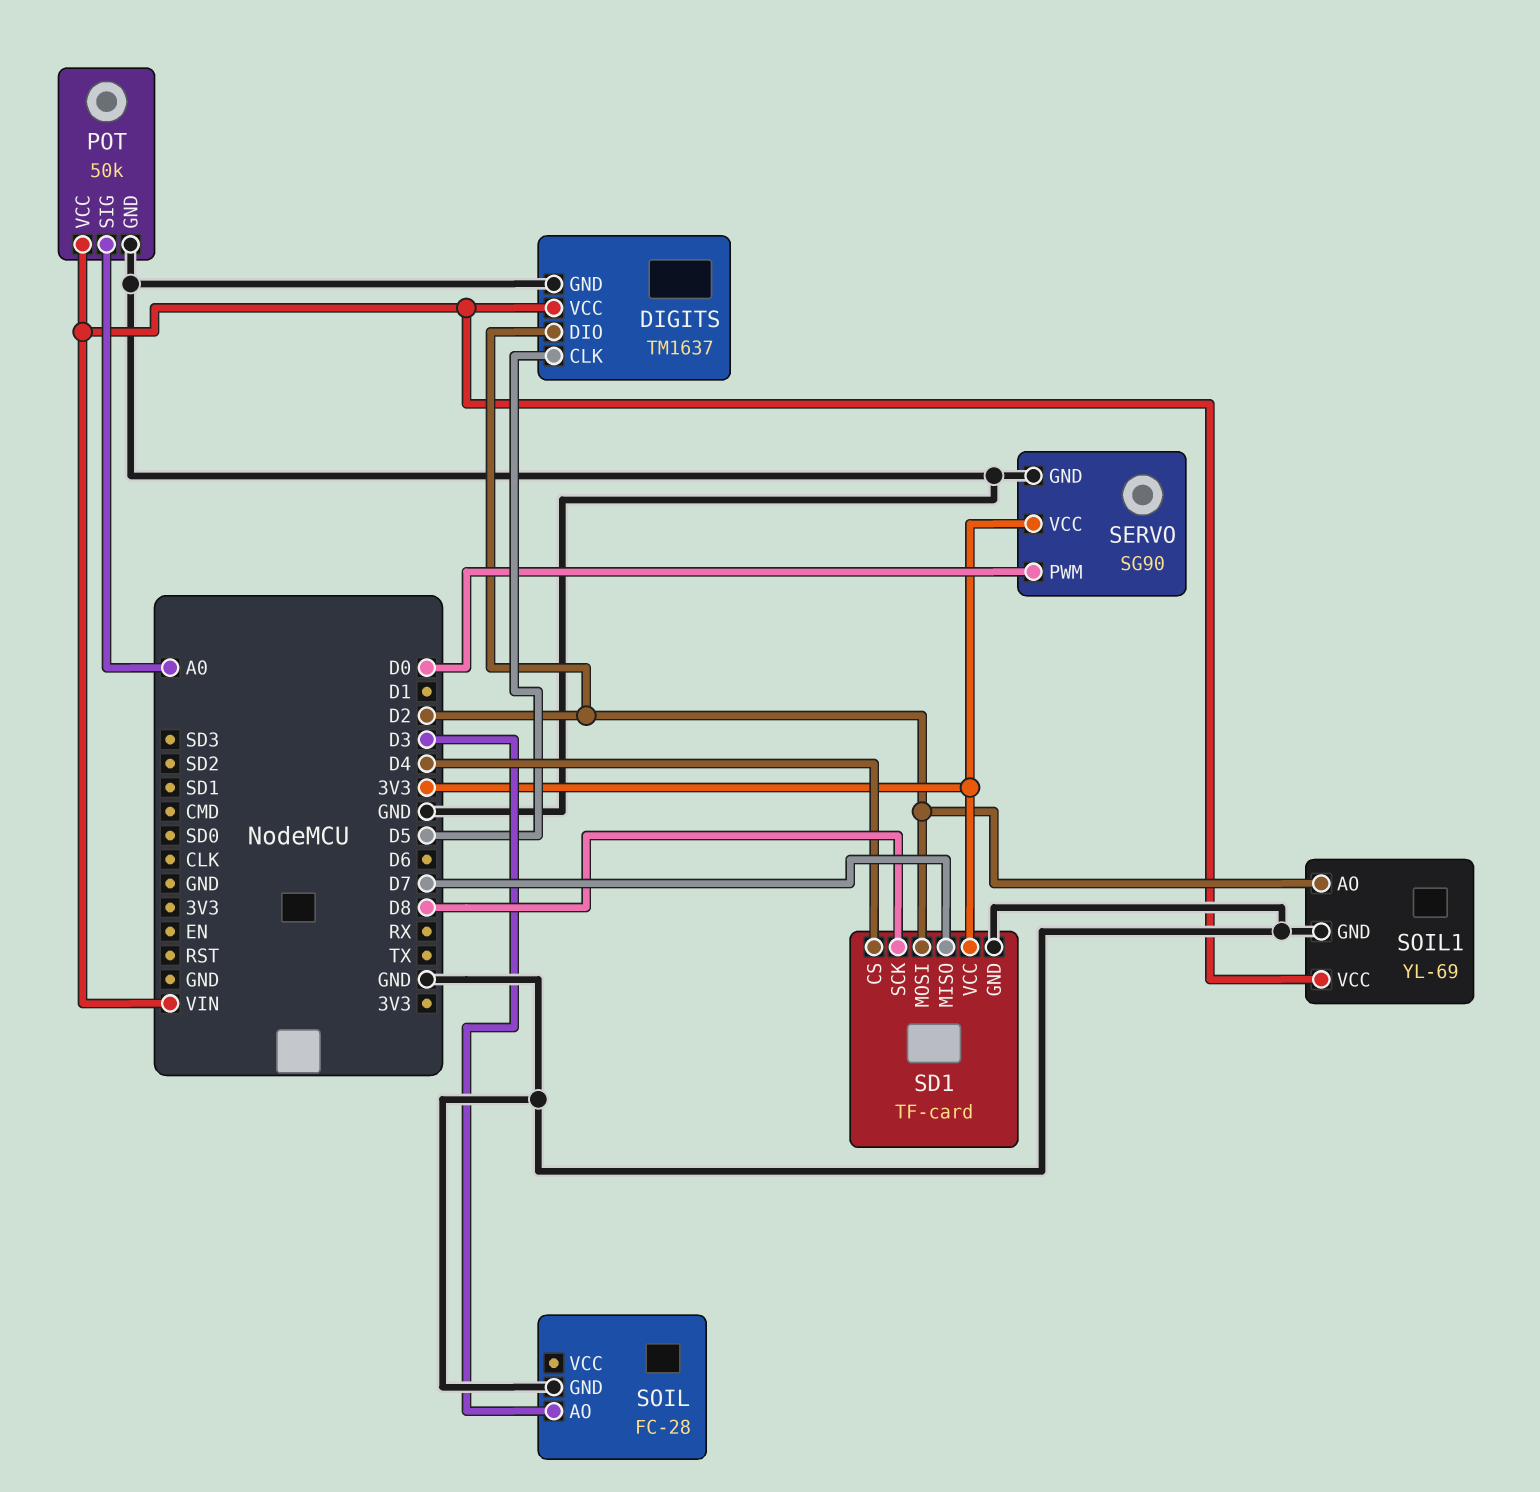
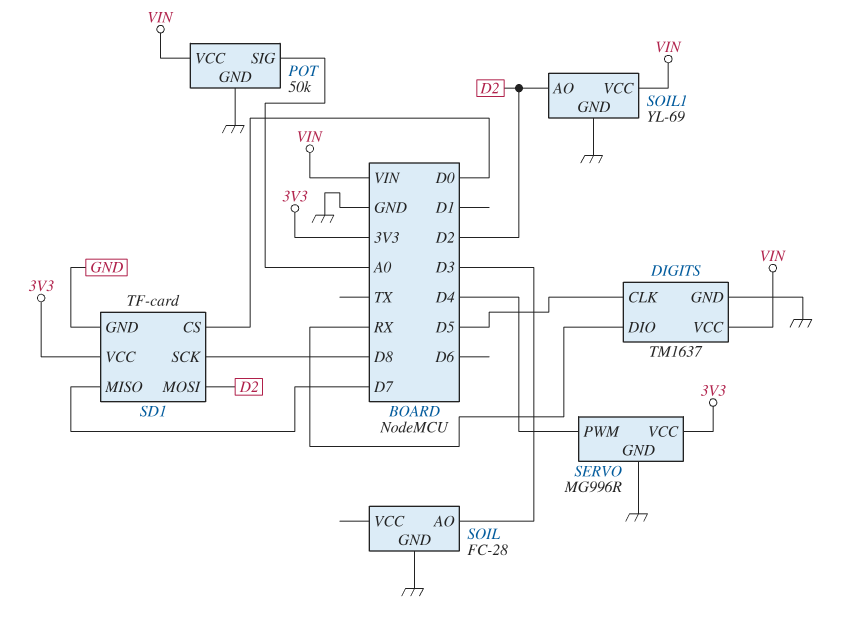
DIGITS pin DIO: D2 -> RX
SD1 pin CS: D4 -> D0
SERVO: SG90 -> MG996R
SERVO pin PWM: D0 -> D4

